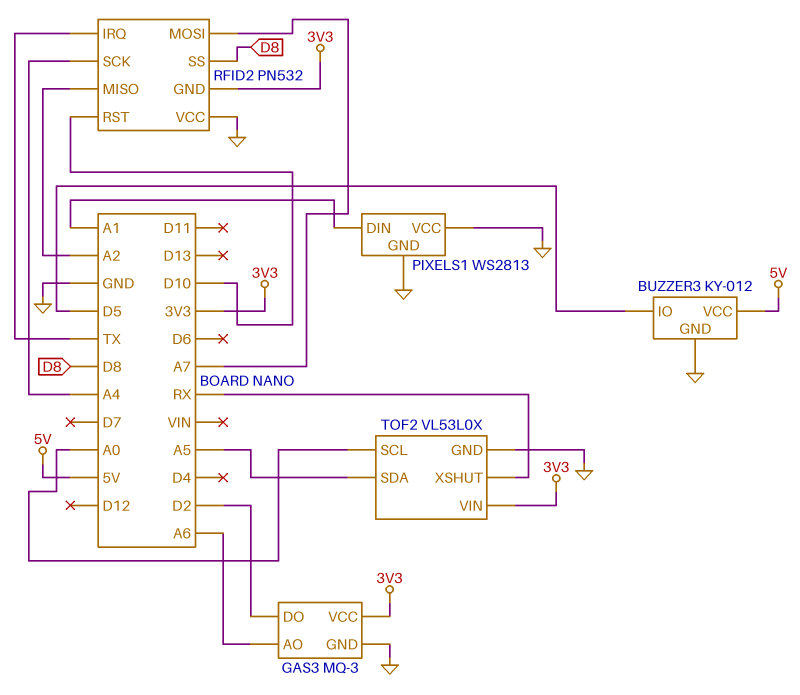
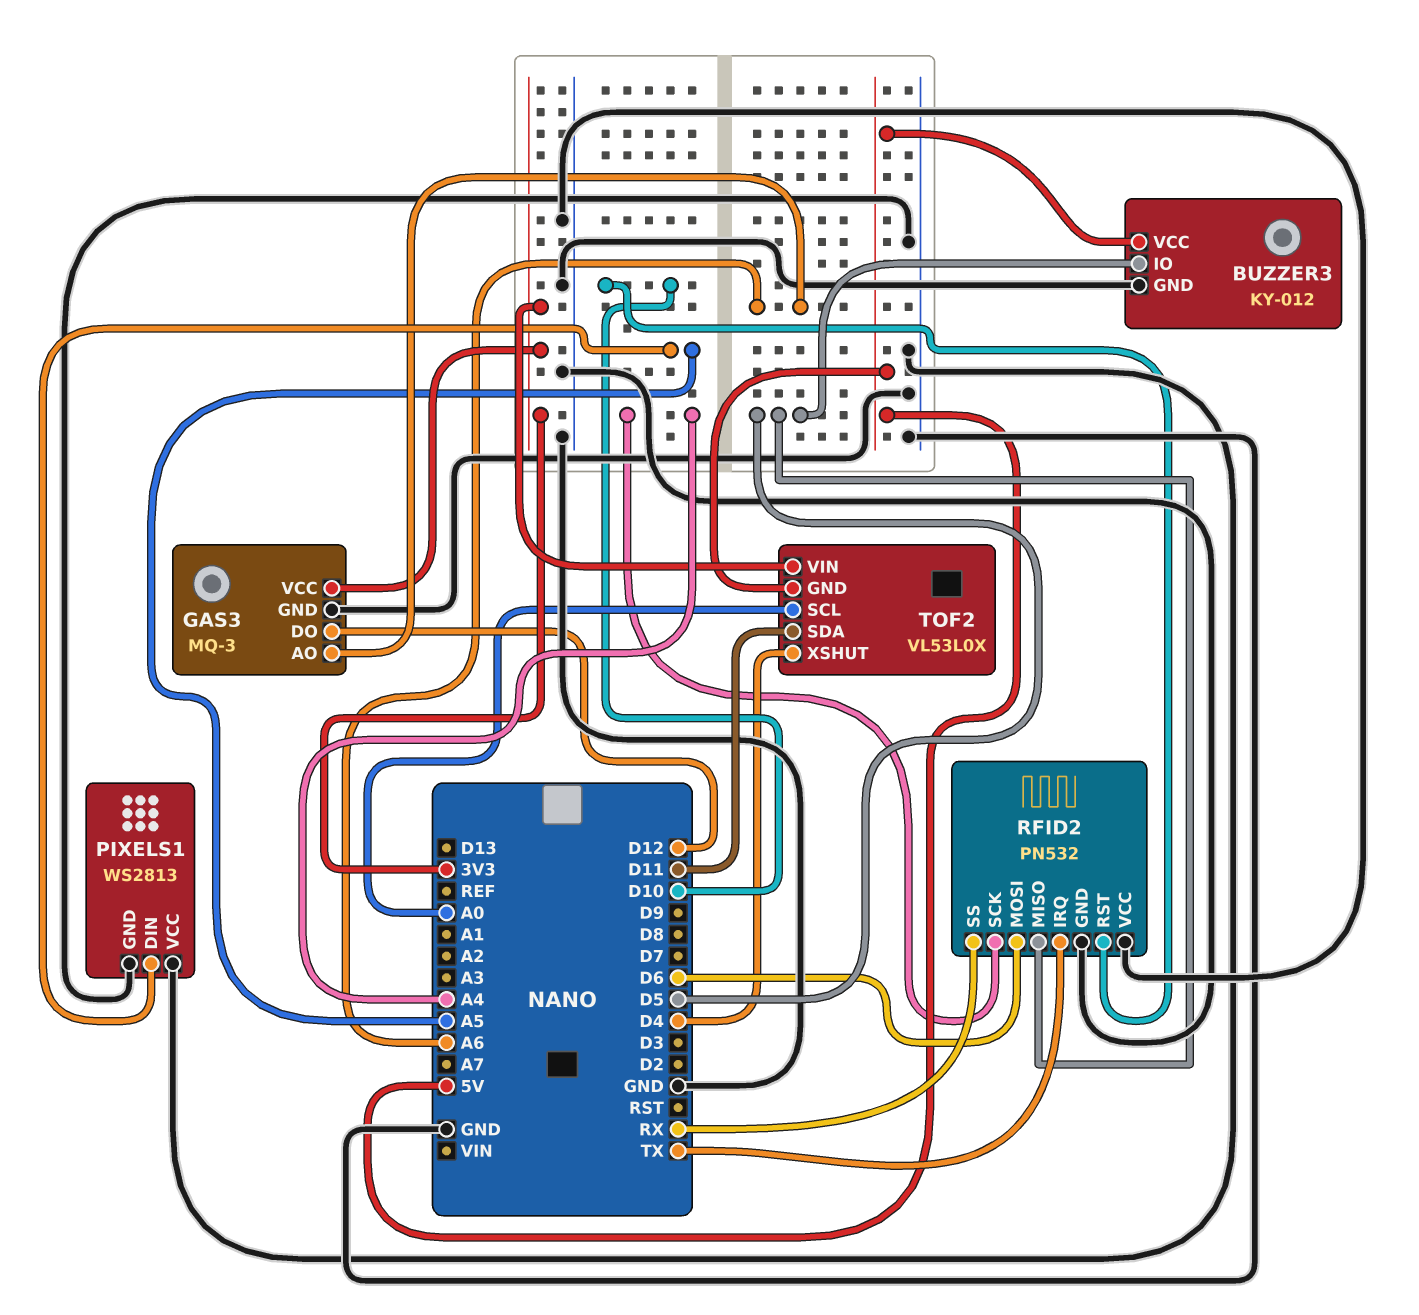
GAS3 pin DO: D2 -> D12
PIXELS1 pin DIN: A1 -> A5
RFID2 pin GND: 3V3 -> GND
RFID2 pin MISO: A2 -> D5
RFID2 pin MOSI: A7 -> D6
RFID2 pin SS: D8 -> RX
TOF2 pin GND: GND -> 5V
TOF2 pin SDA: A5 -> D11
TOF2 pin XSHUT: RX -> D4

